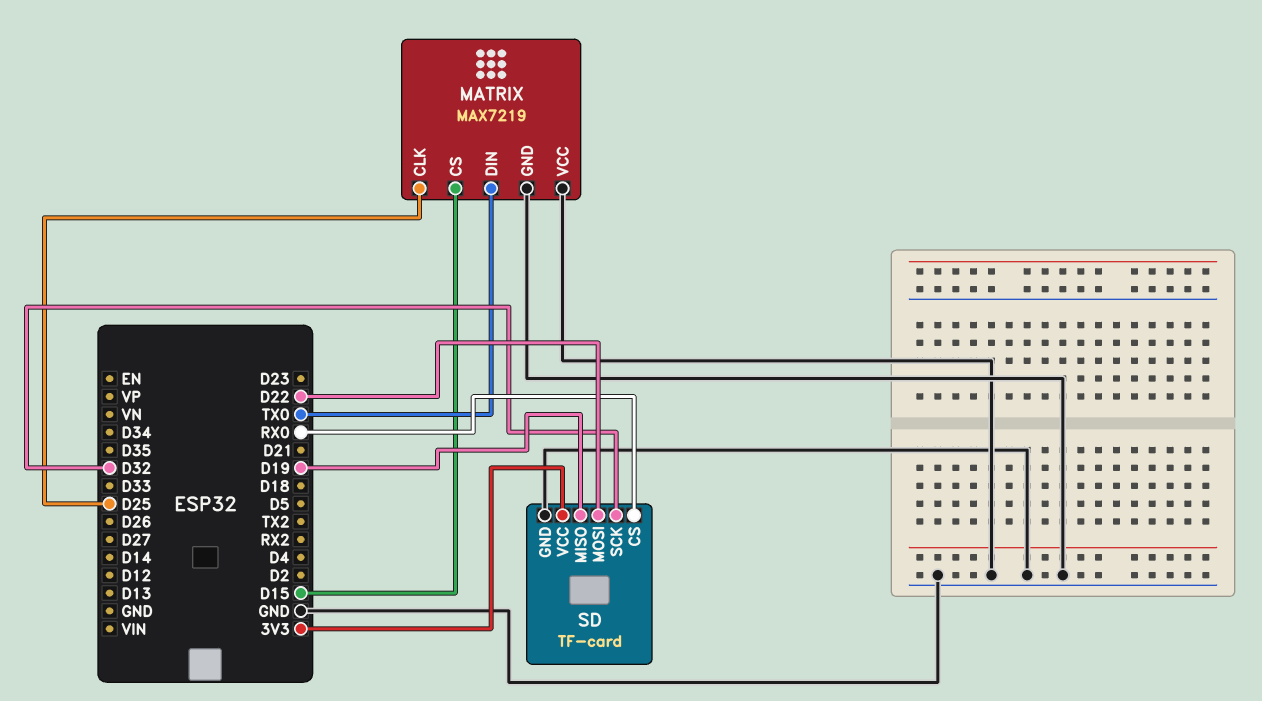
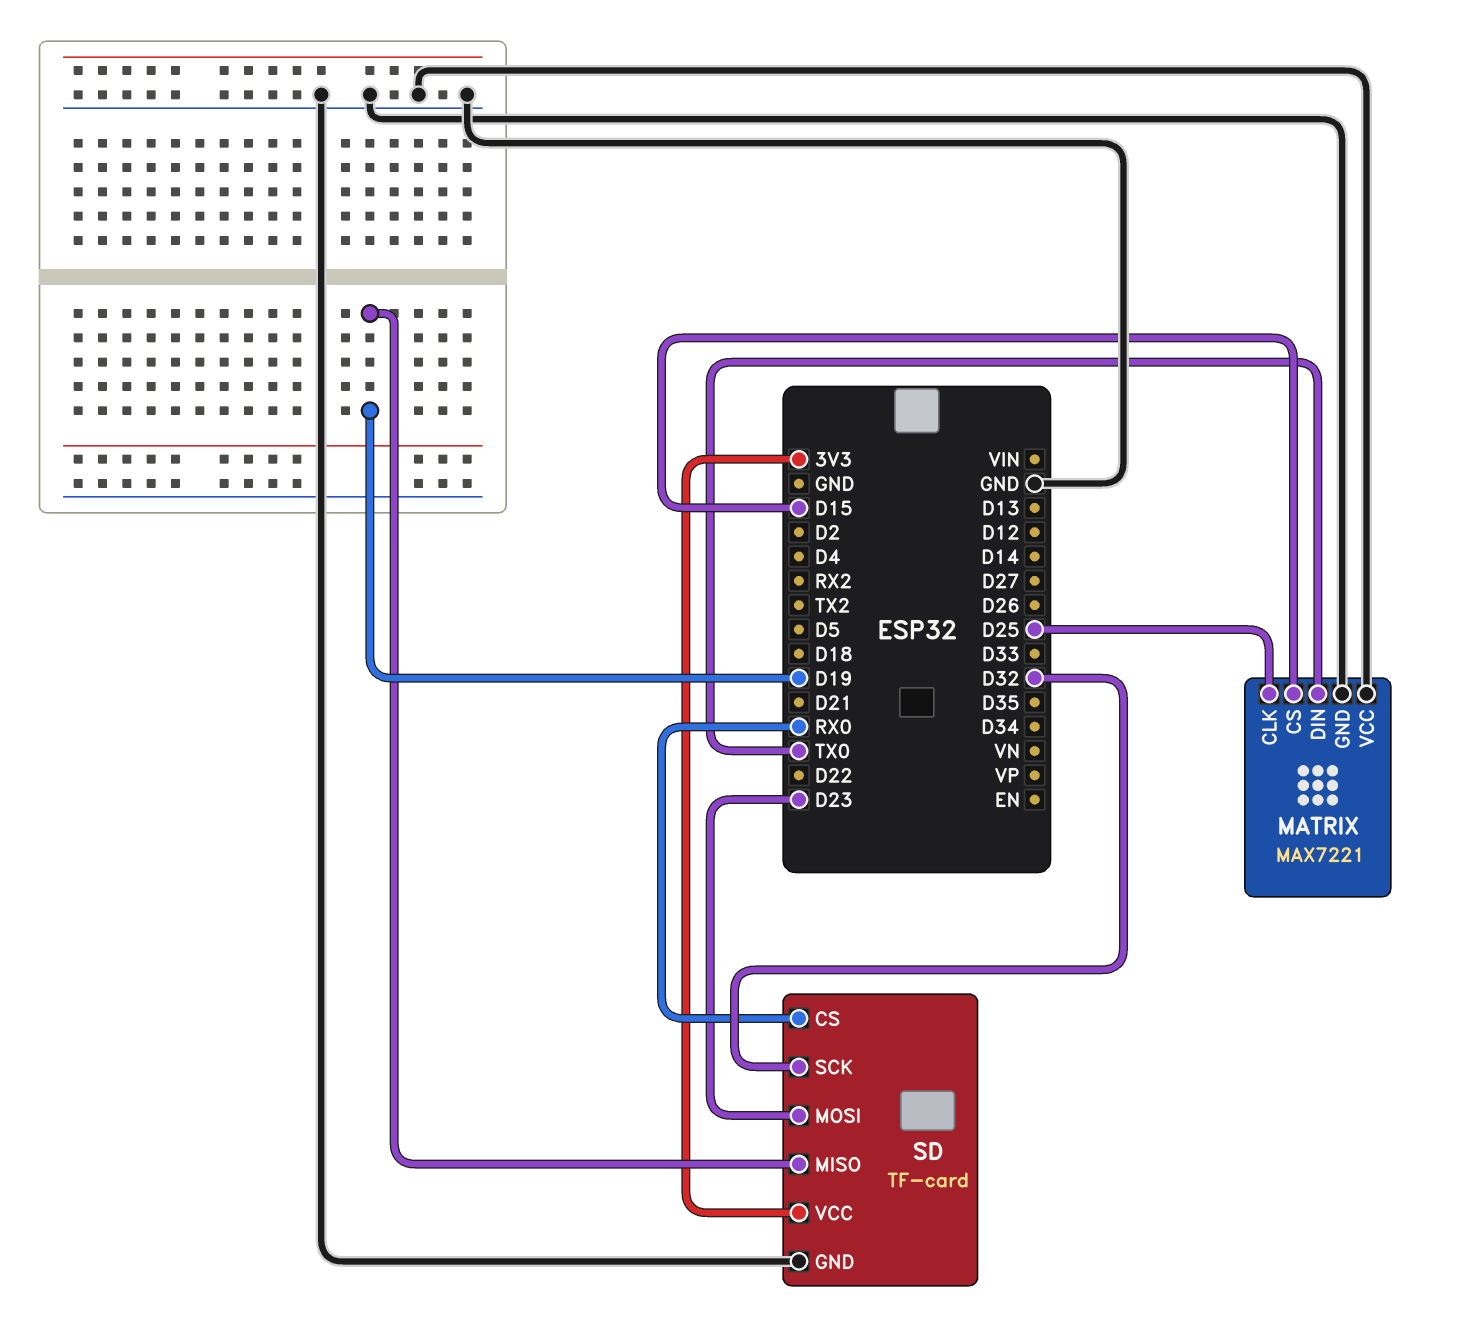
MATRIX: MAX7219 -> MAX7221
SD pin MOSI: D22 -> D23

